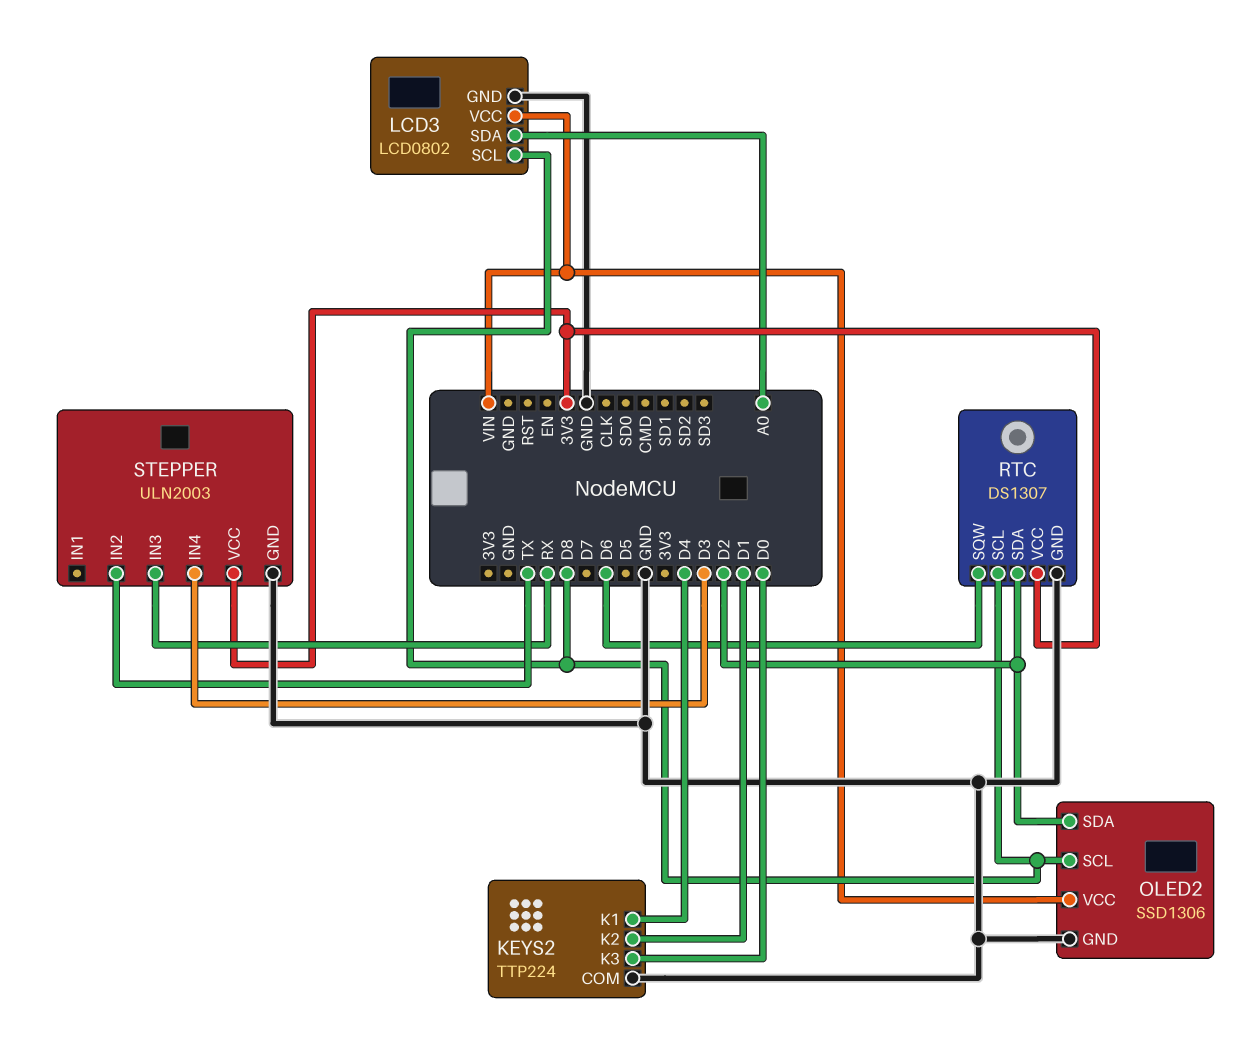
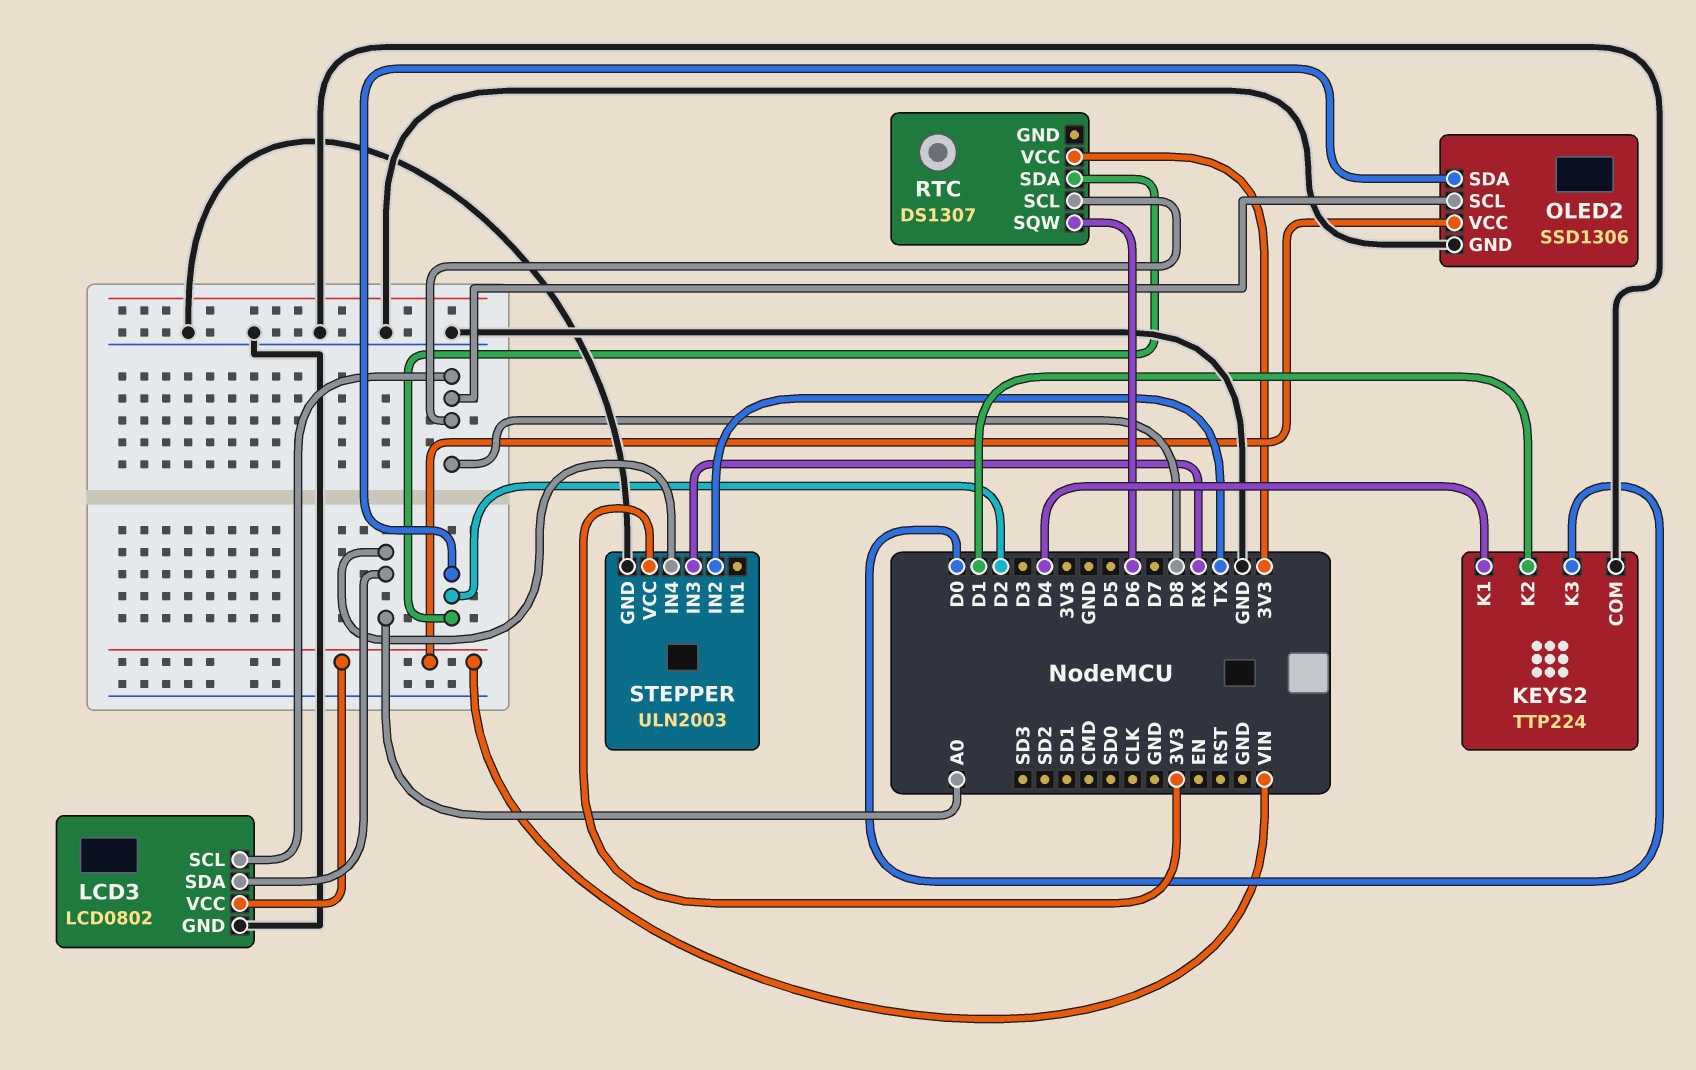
RTC pin GND: GND -> none
STEPPER pin IN4: D3 -> A0

